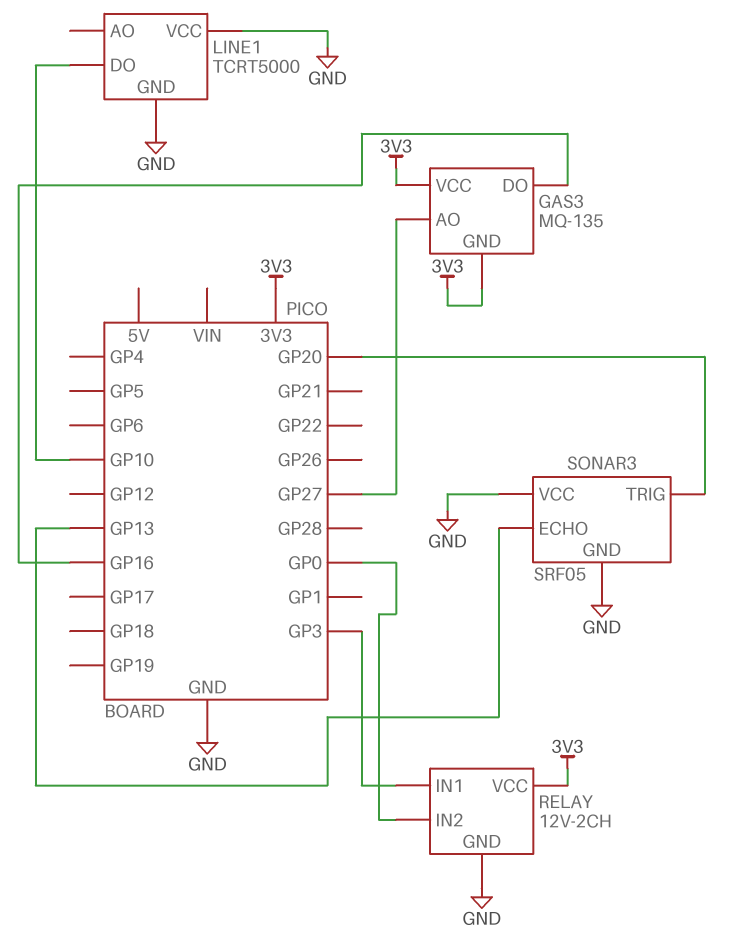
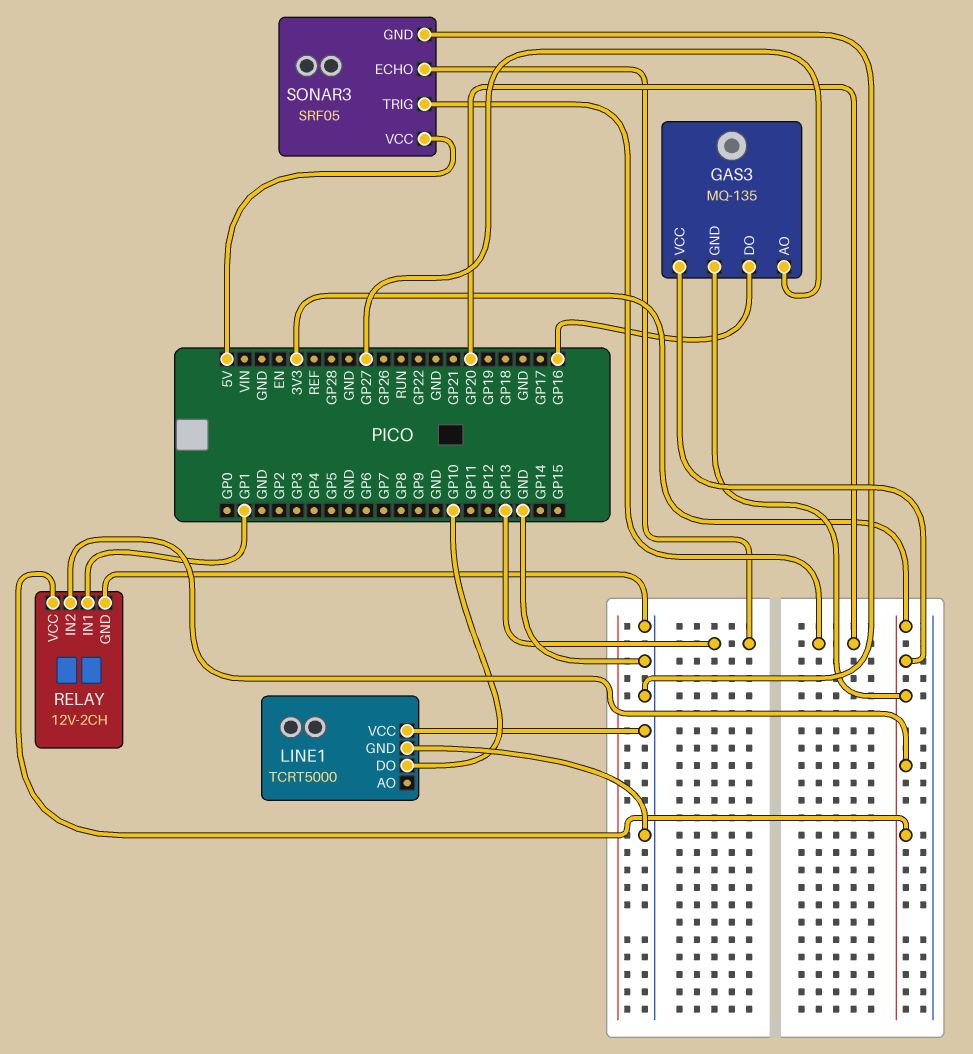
RELAY pin IN1: GP3 -> GP1
RELAY pin IN2: GP0 -> 3V3
SONAR3 pin VCC: GND -> 5V

